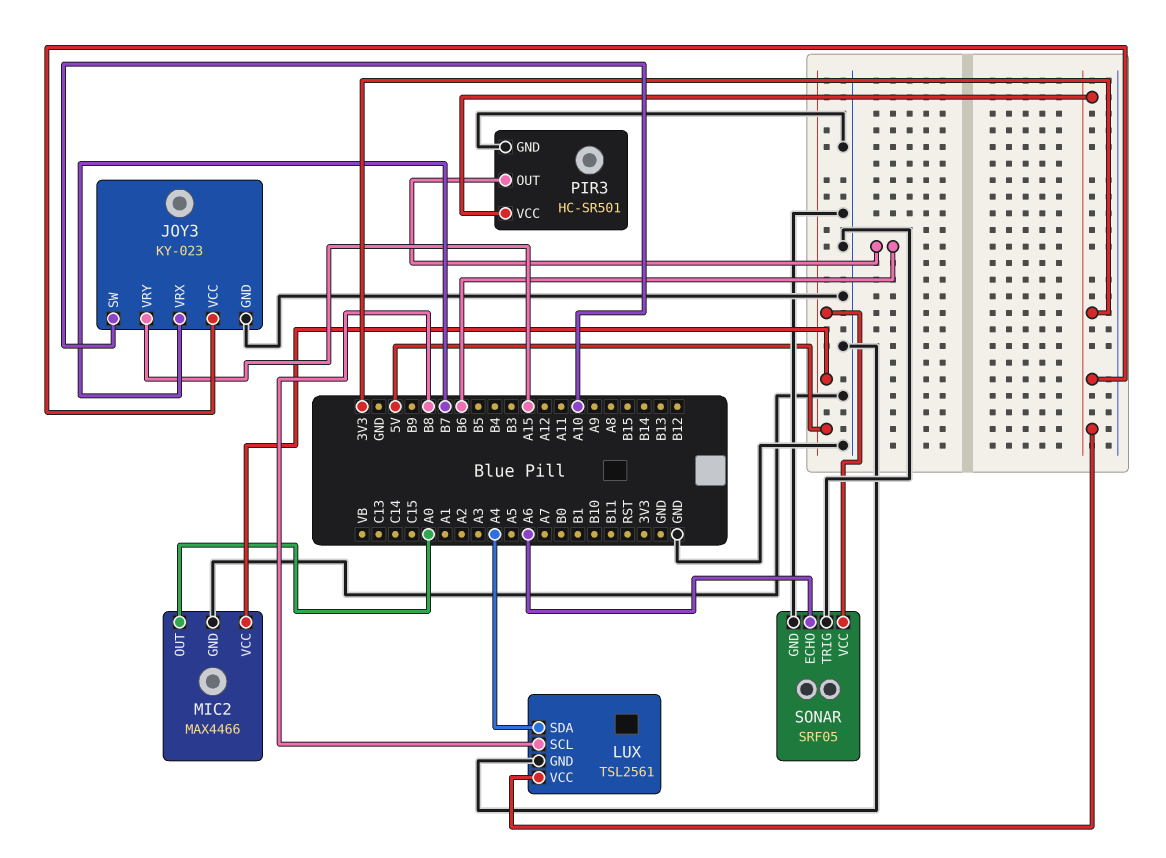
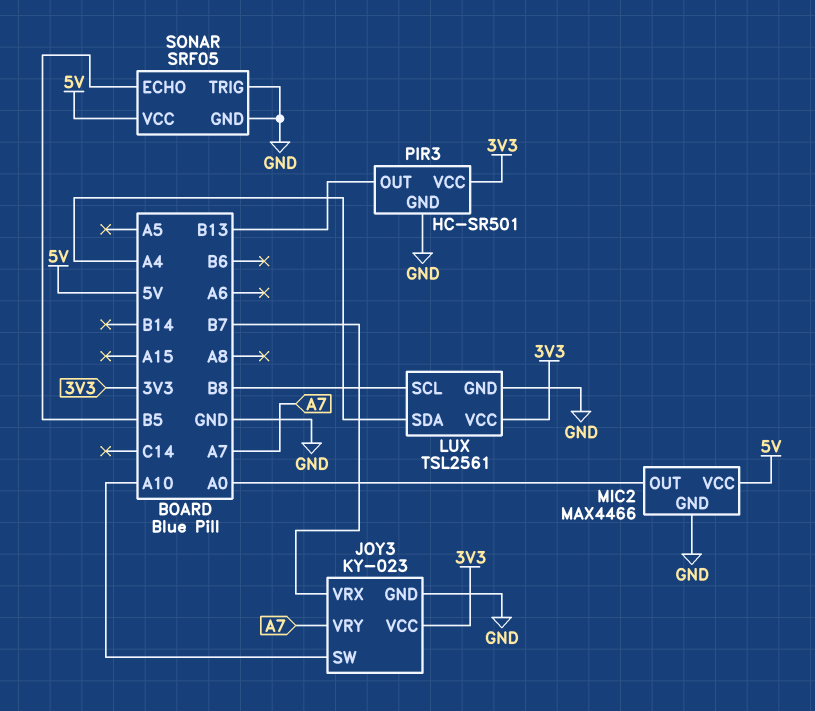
JOY3 pin VRY: A15 -> A7
PIR3 pin OUT: B6 -> B13
SONAR pin ECHO: A6 -> B5

